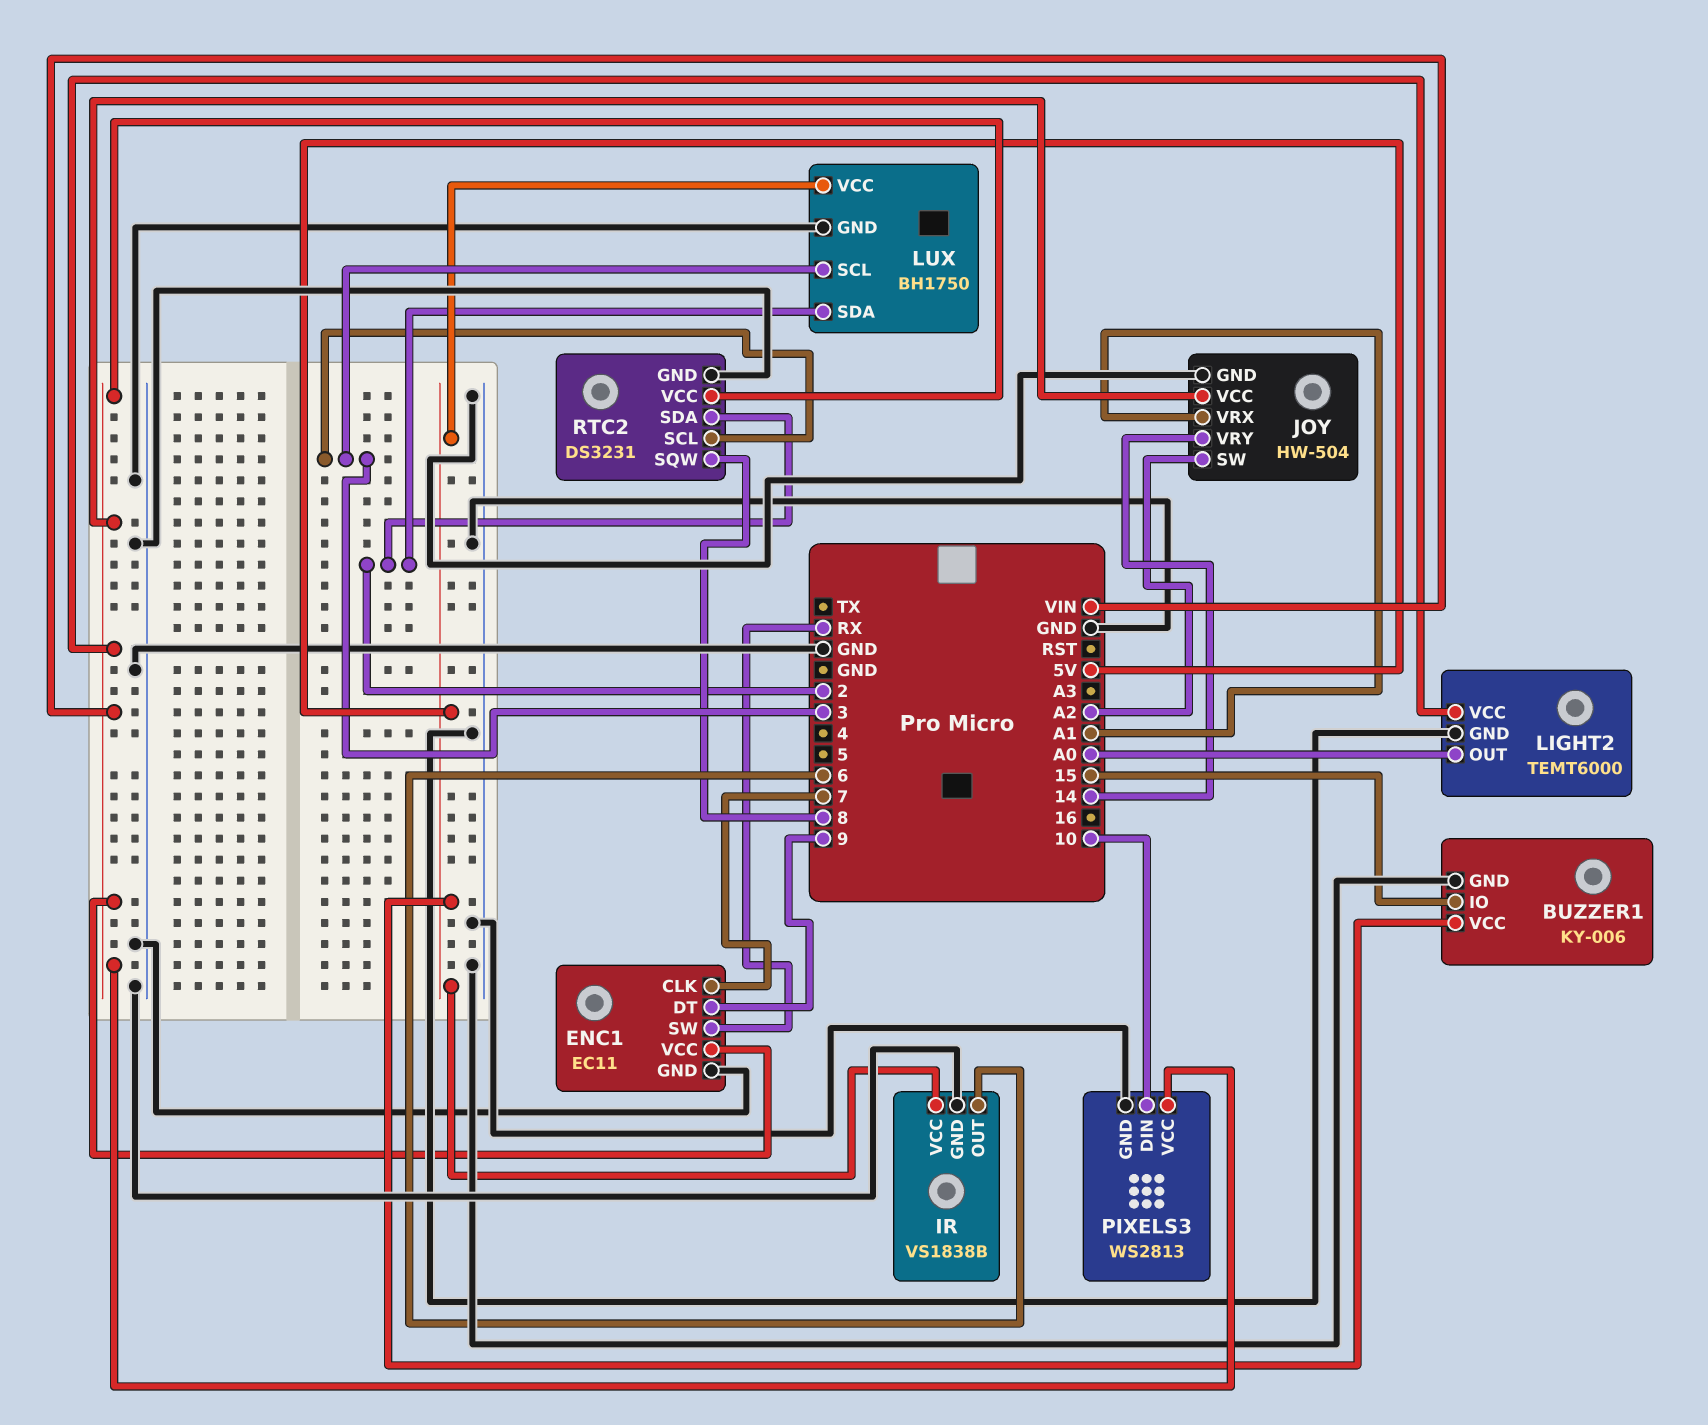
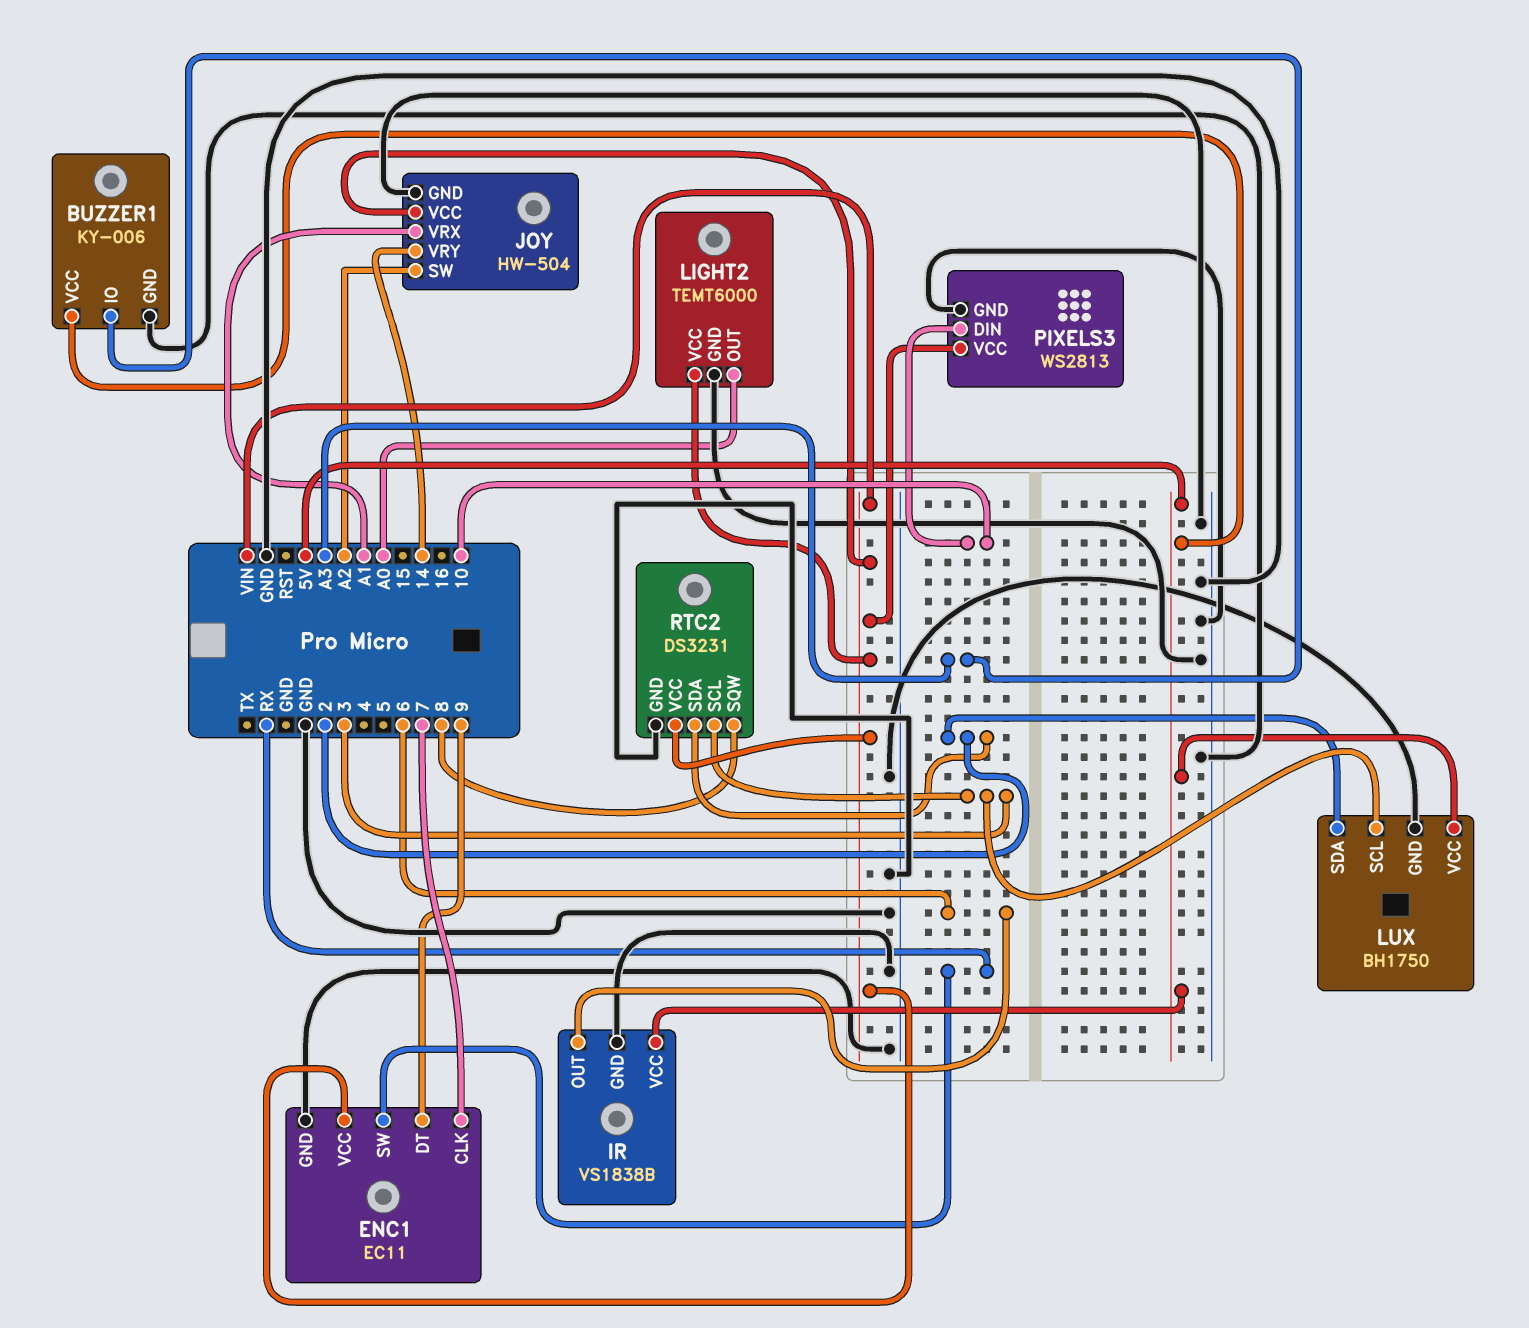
BUZZER1 pin IO: 15 -> A3

